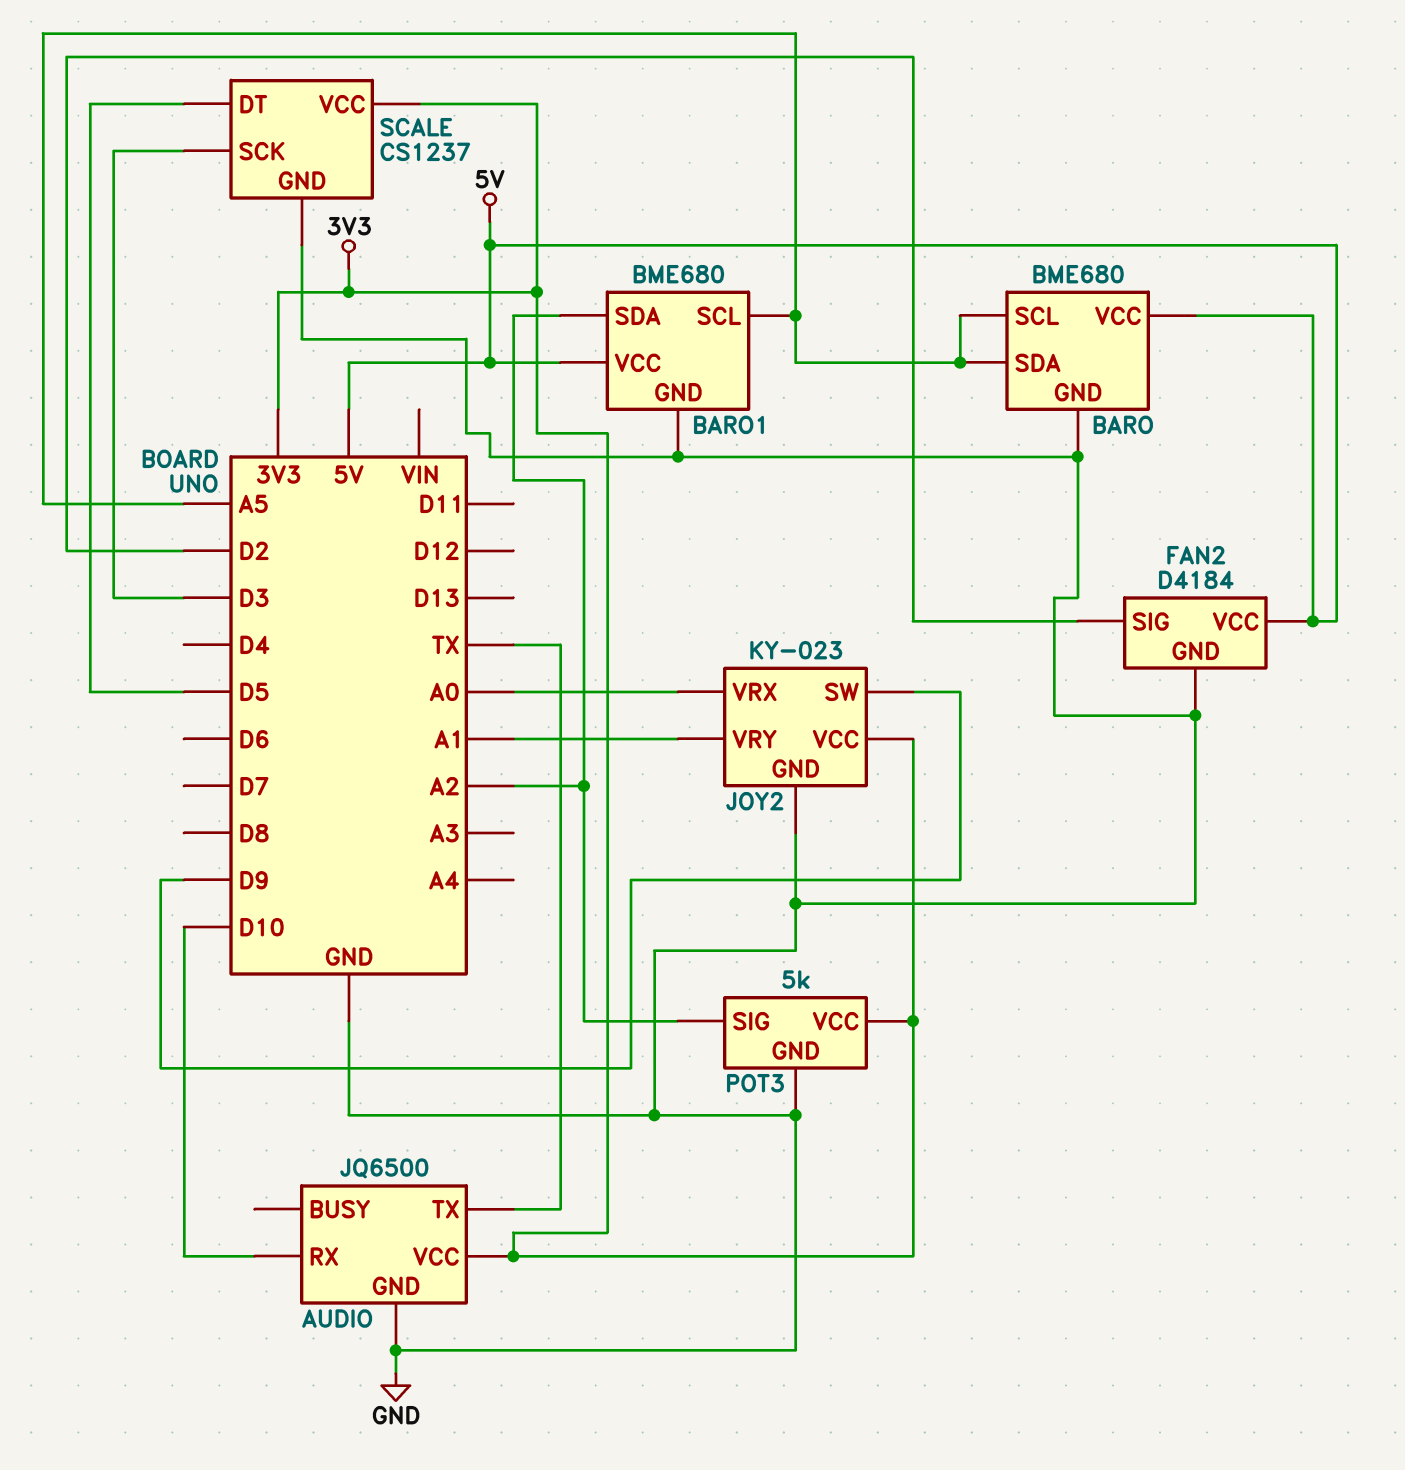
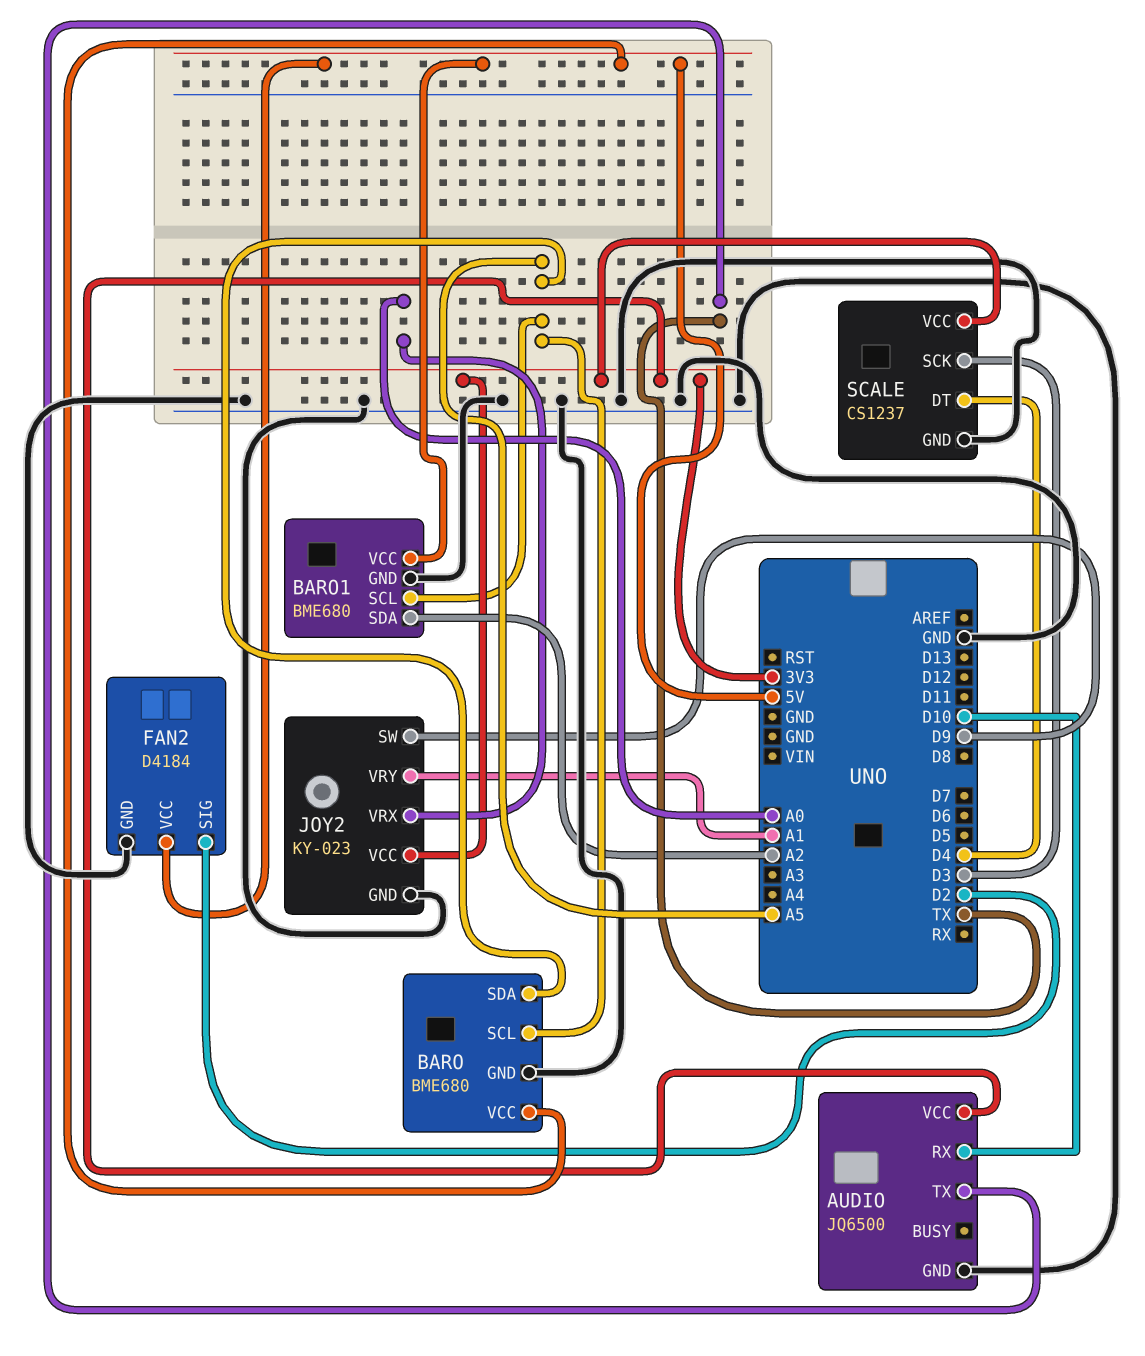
POT3: 5k -> none
POT3 pin GND: GND -> none
POT3 pin SIG: A2 -> none
POT3 pin VCC: 3V3 -> none
SCALE pin DT: D5 -> D4

